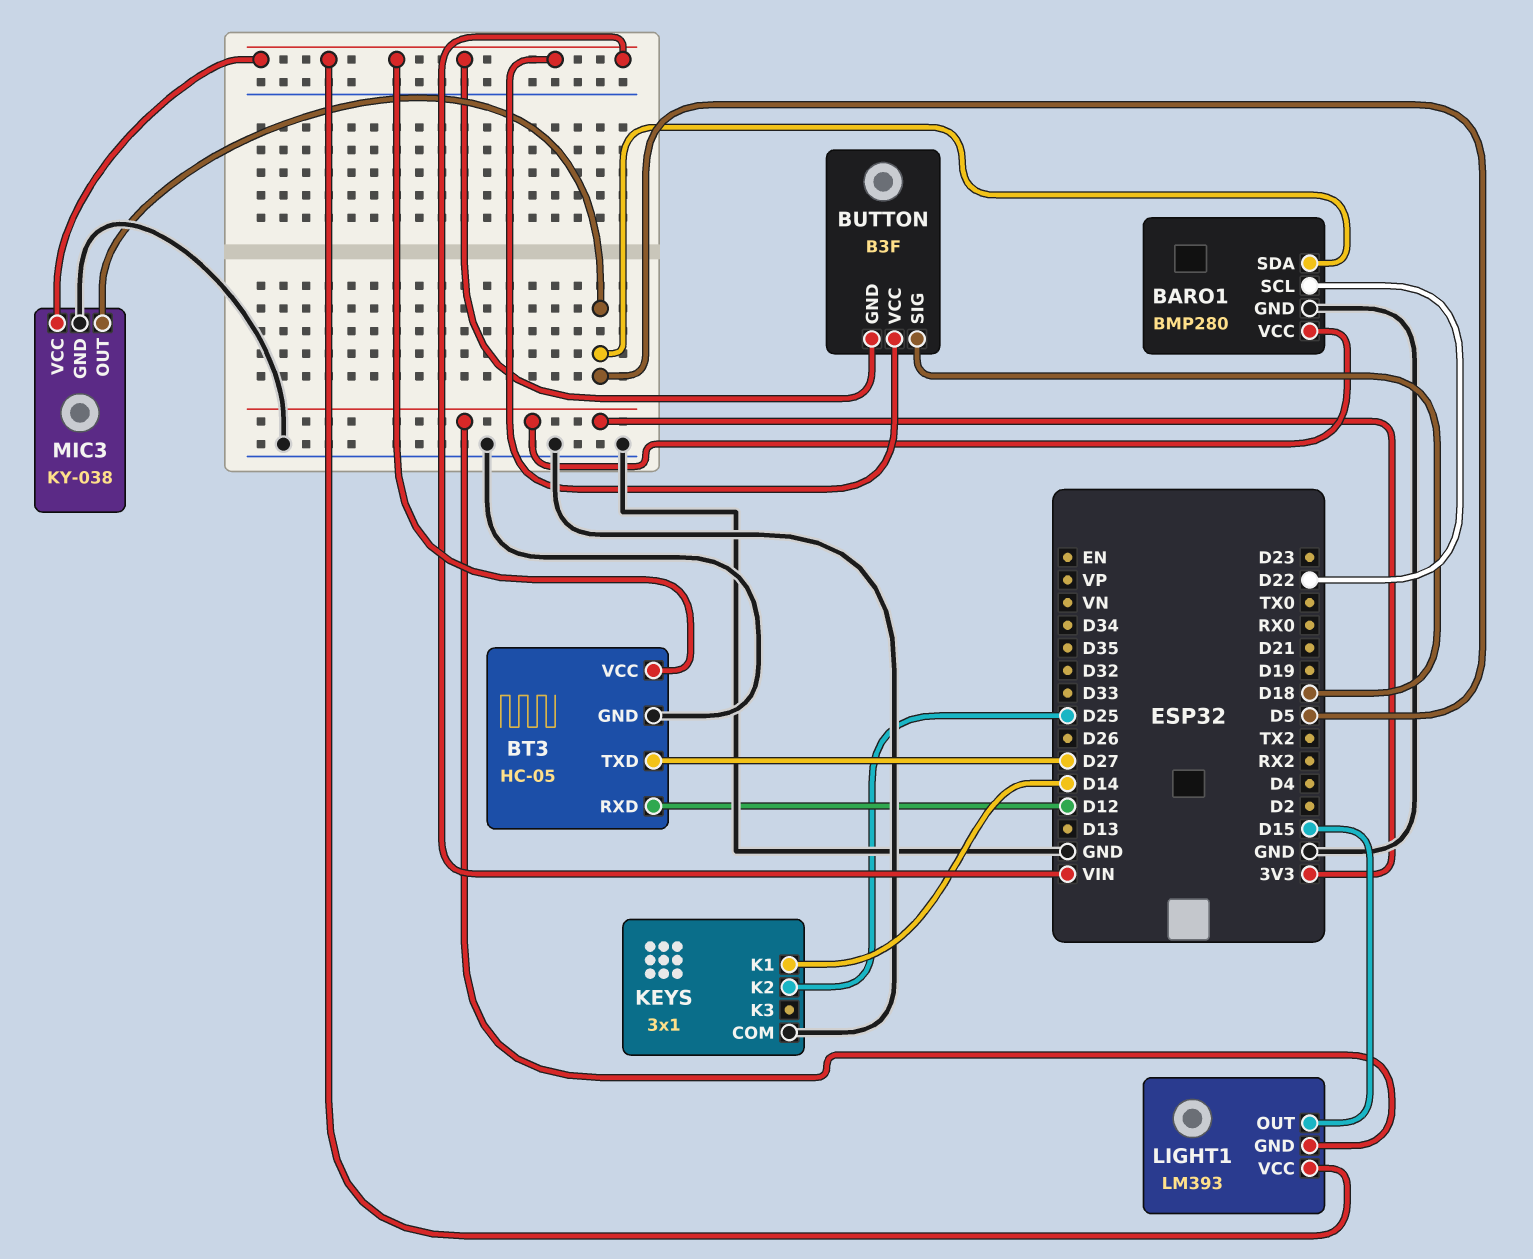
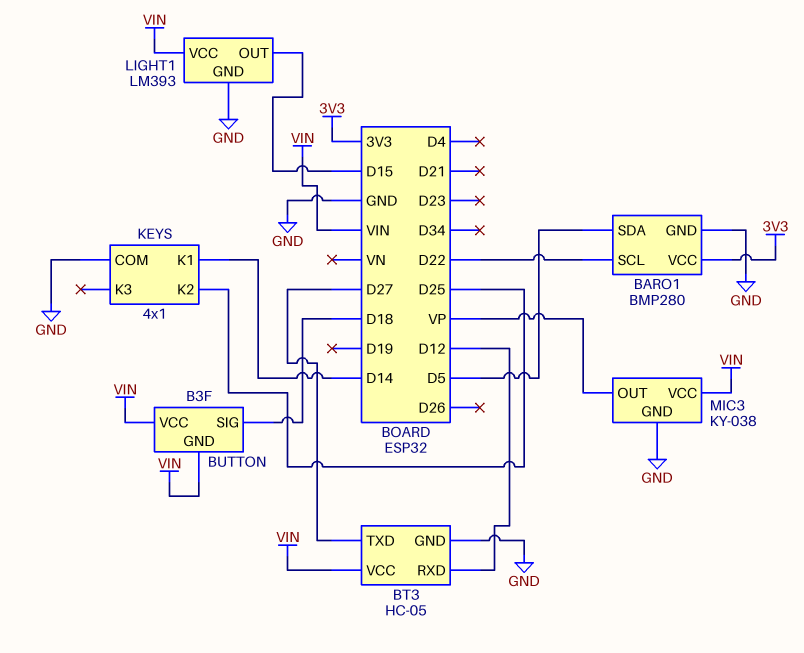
KEYS: 3x1 -> 4x1
LIGHT1 pin GND: 3V3 -> GND
MIC3 pin OUT: D5 -> VP

